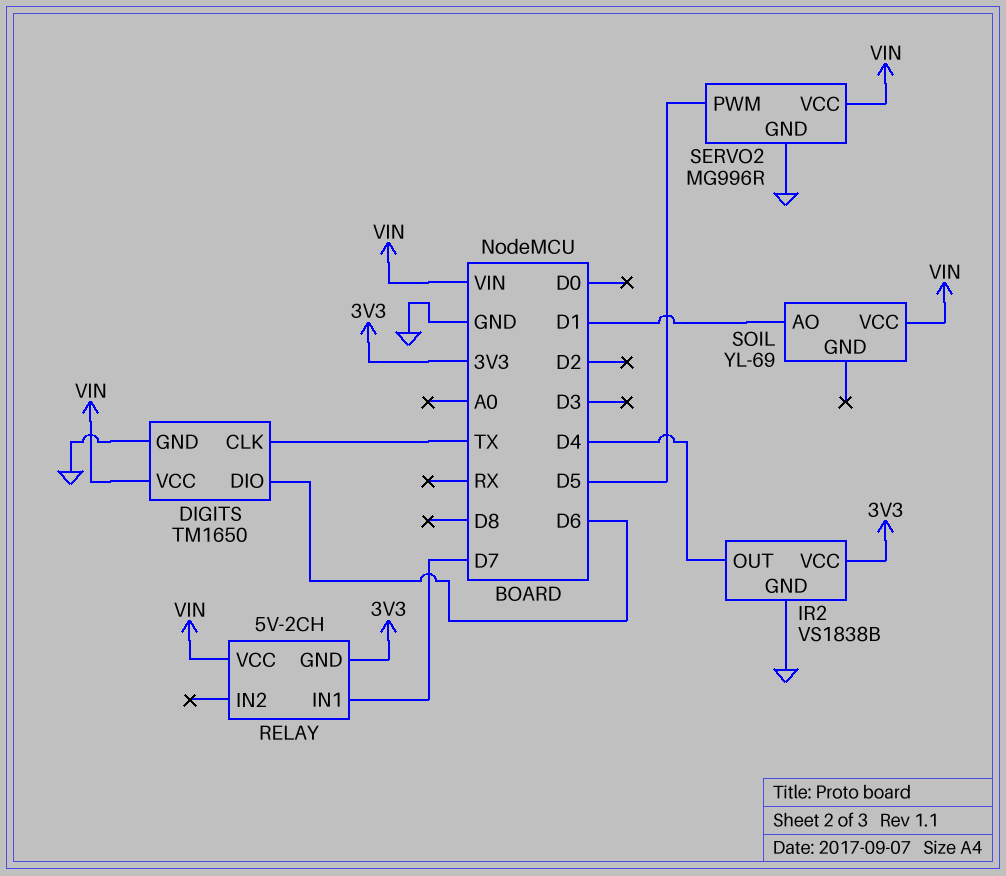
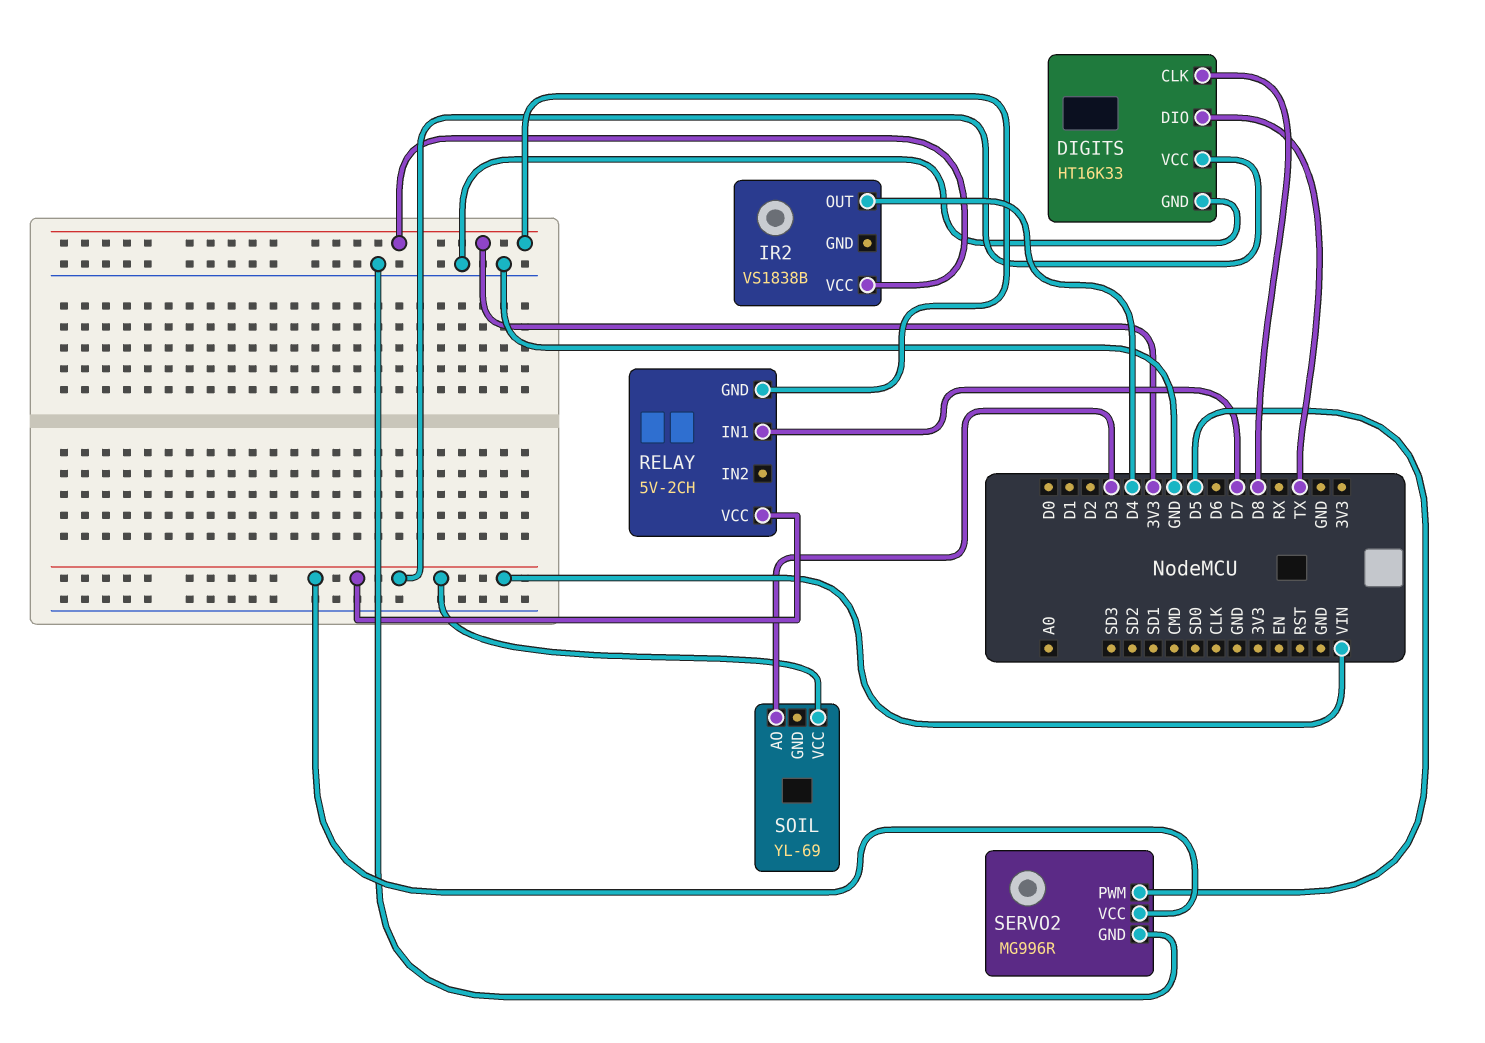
DIGITS: TM1650 -> HT16K33
DIGITS pin CLK: TX -> D8
DIGITS pin DIO: D6 -> TX
IR2 pin GND: GND -> none
SOIL pin AO: D1 -> D3

